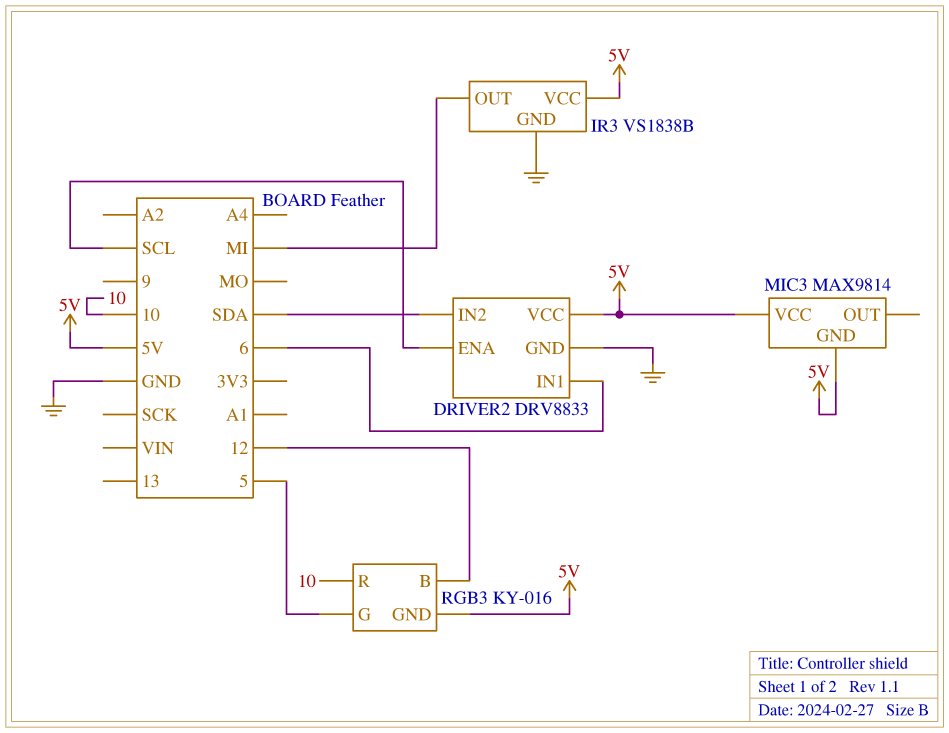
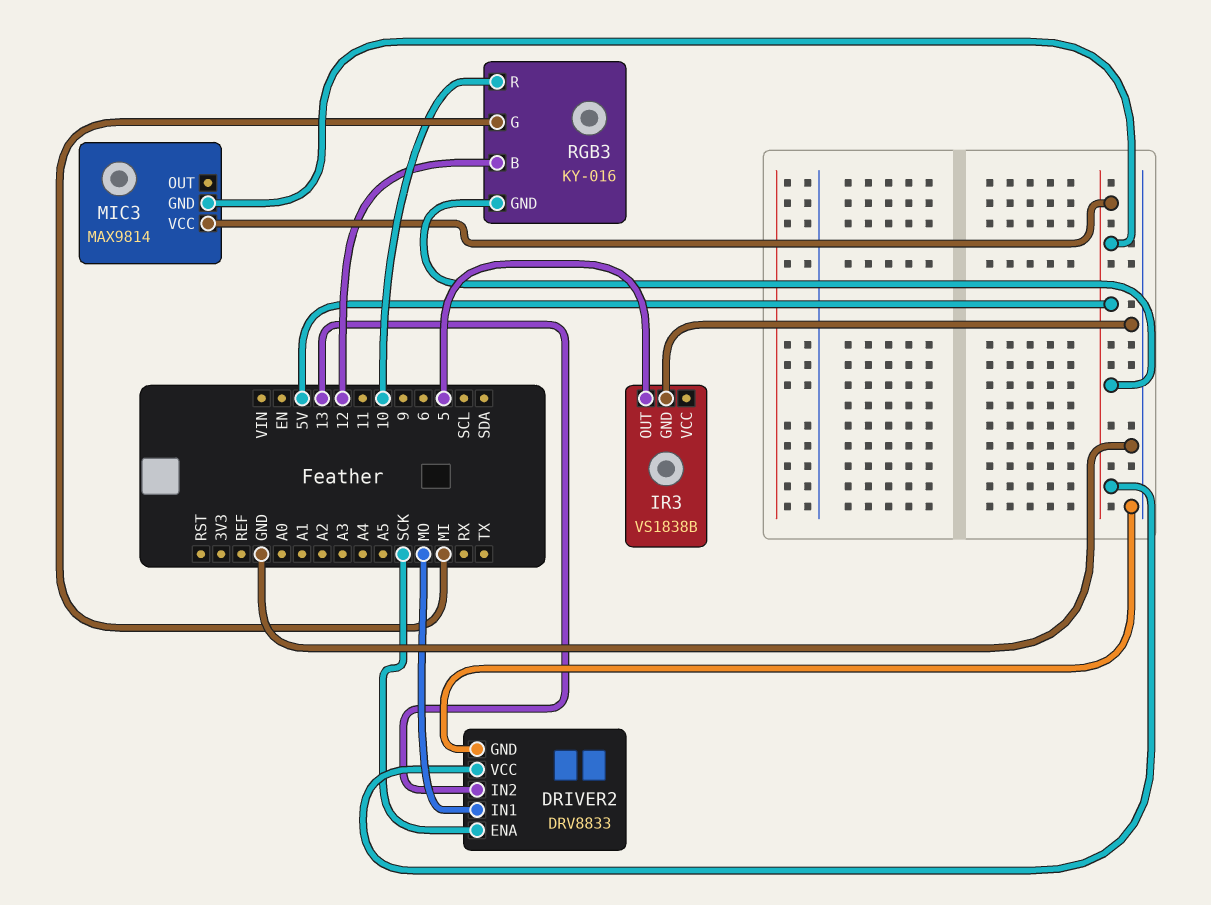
DRIVER2 pin ENA: SCL -> SCK
DRIVER2 pin IN1: 6 -> MO
DRIVER2 pin IN2: SDA -> 13
IR3 pin OUT: MI -> 5
IR3 pin VCC: 5V -> none
RGB3 pin G: 5 -> MI

